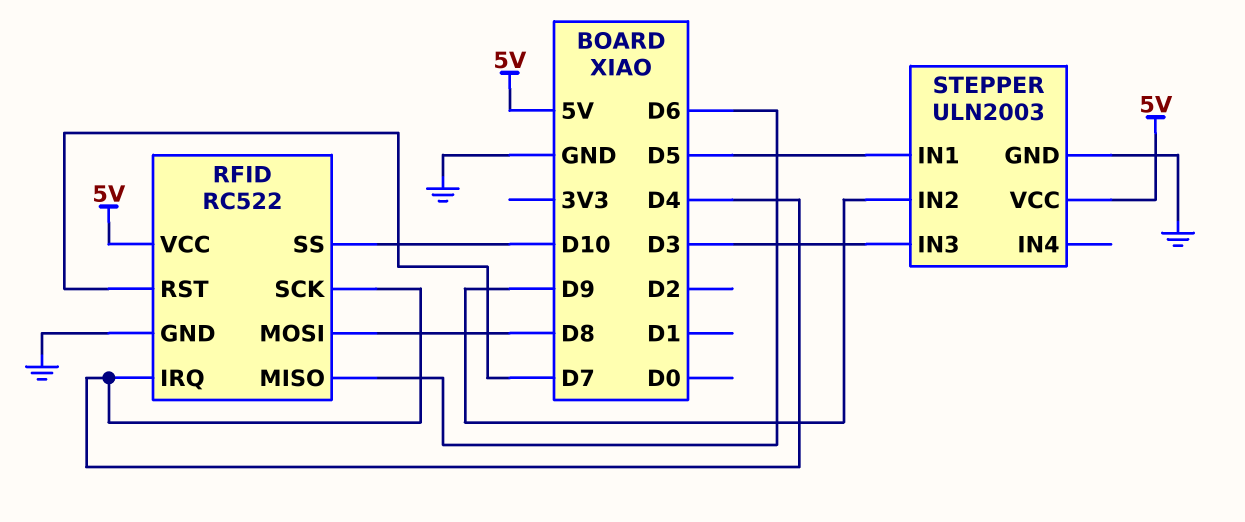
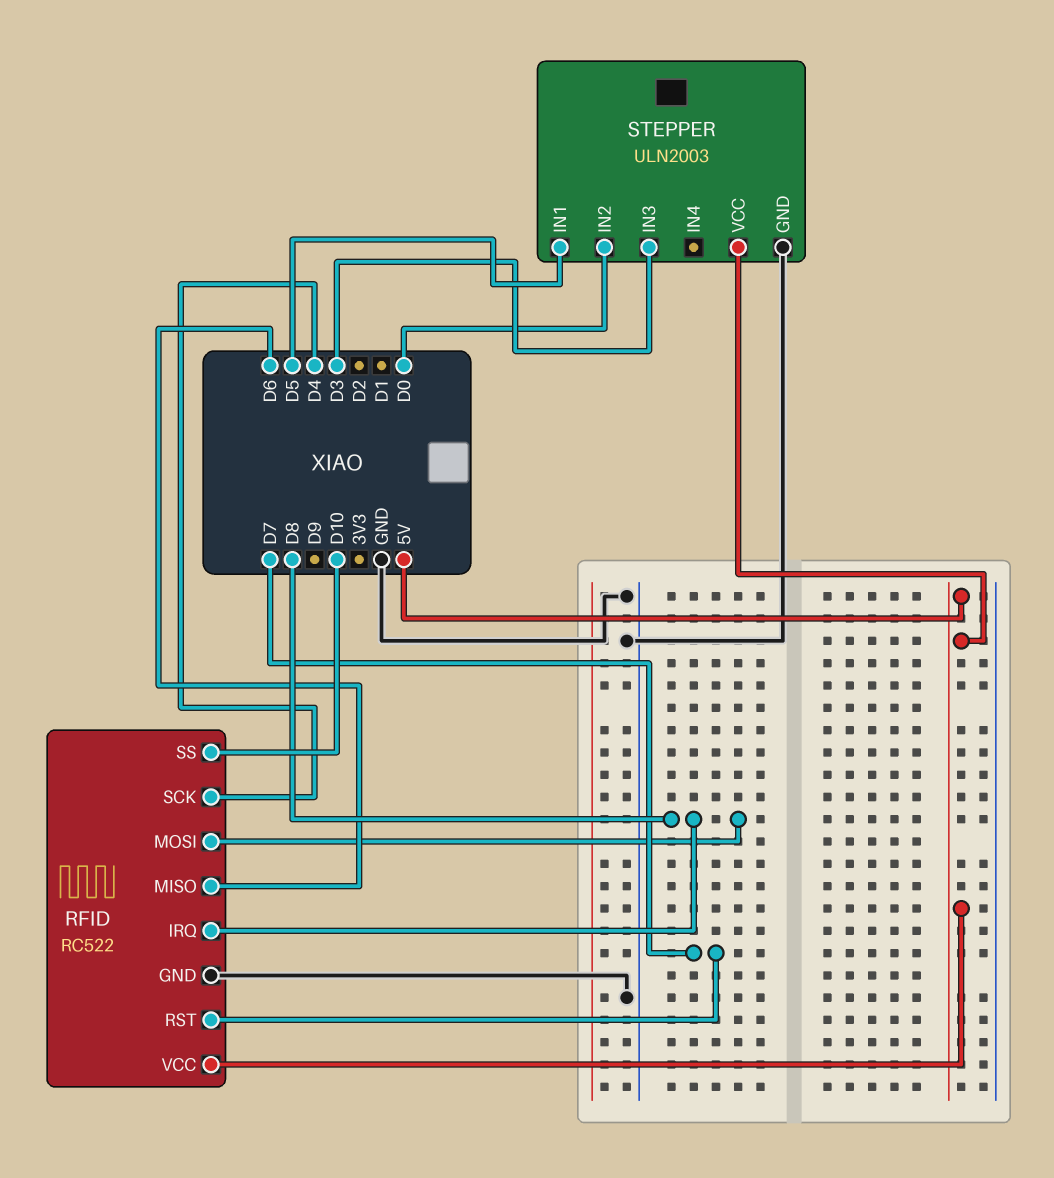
RFID pin IRQ: D4 -> D8
STEPPER pin IN2: D9 -> D0

